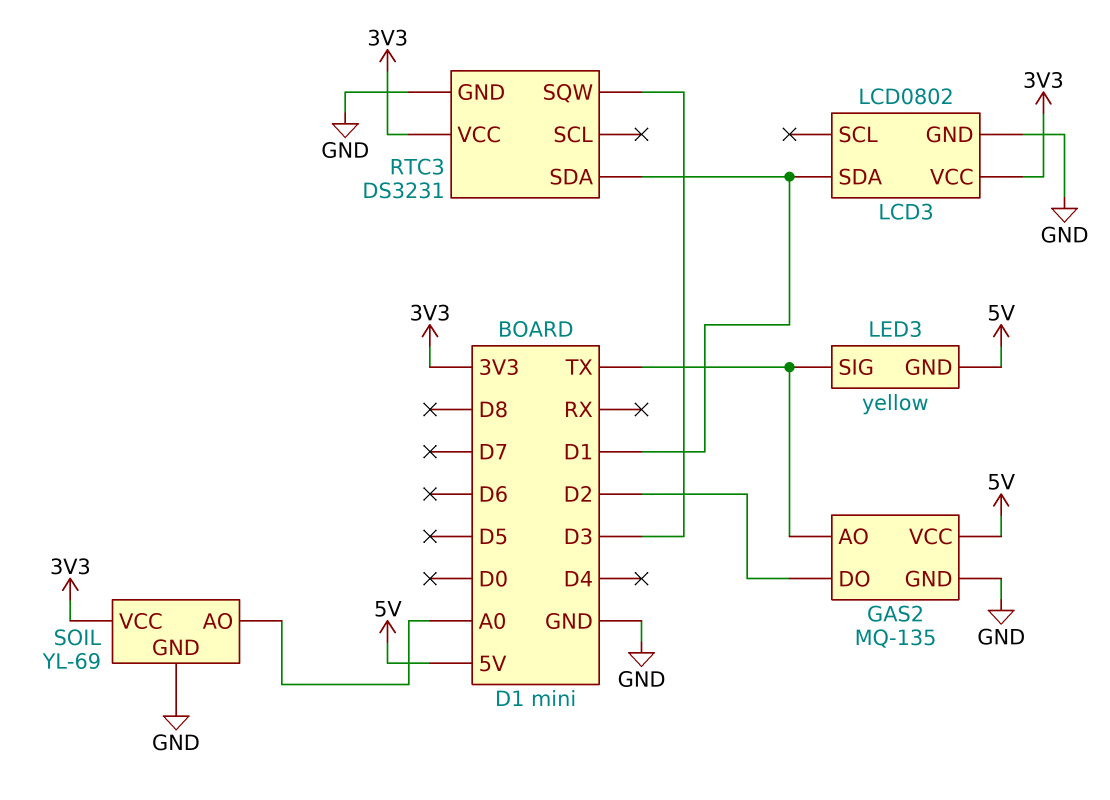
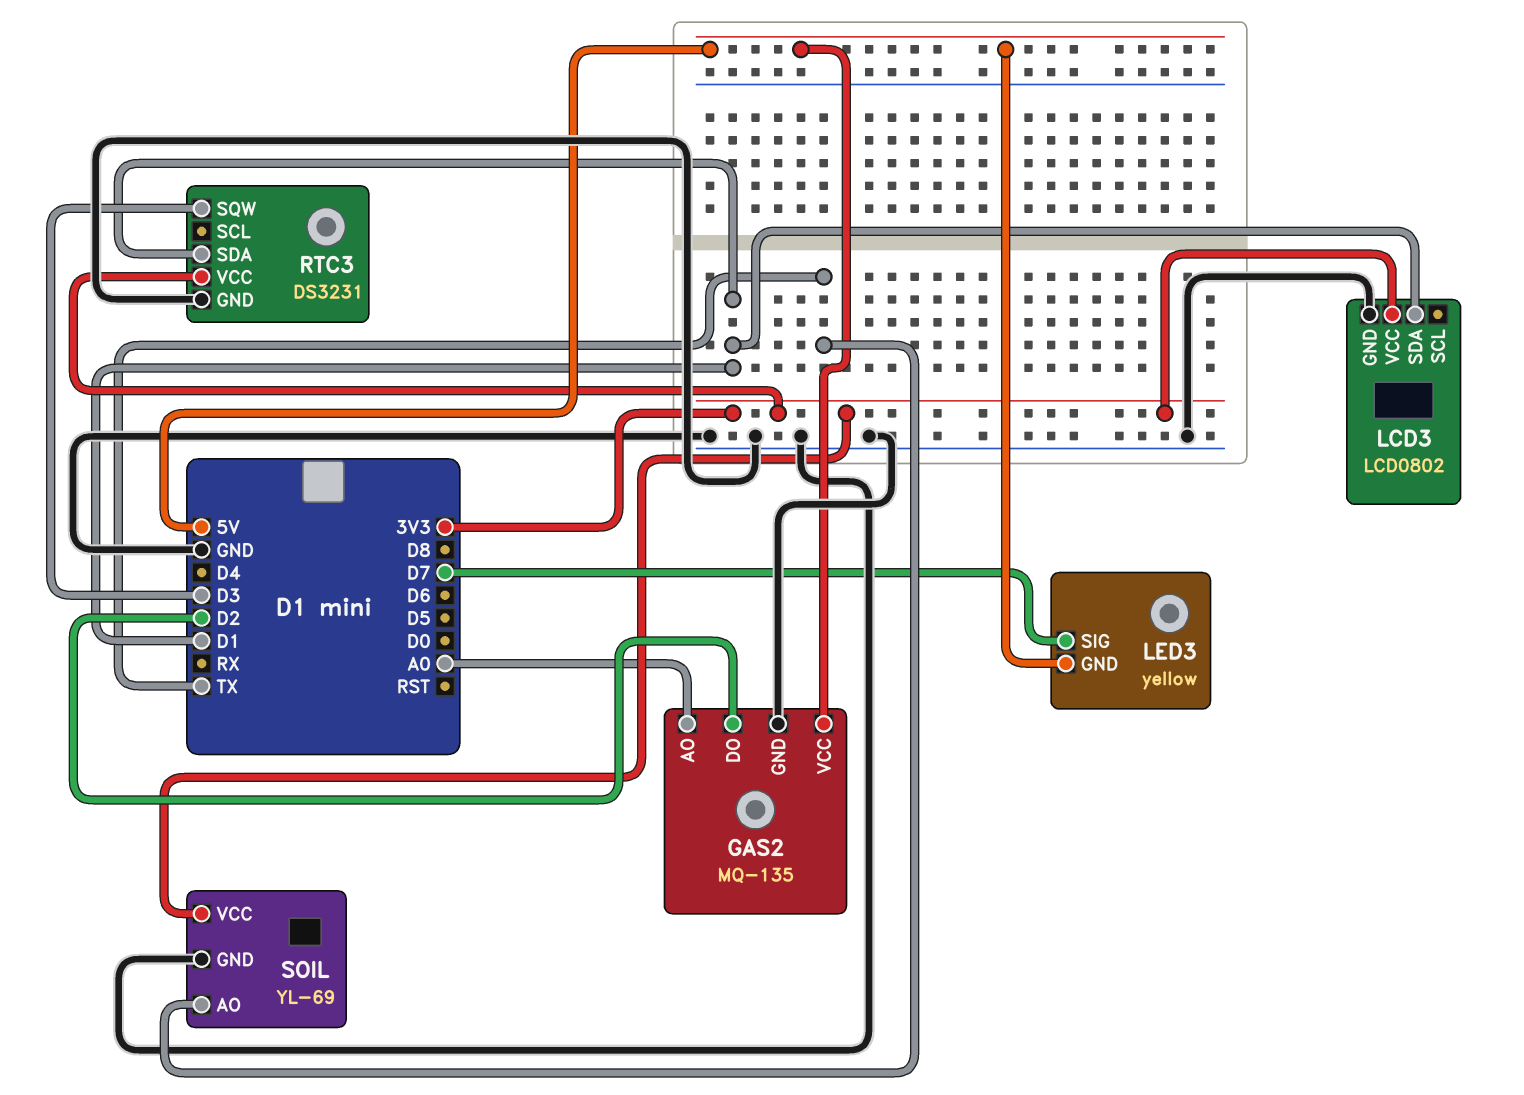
GAS2 pin AO: TX -> A0
LED3 pin SIG: TX -> D7
SOIL pin AO: A0 -> TX

